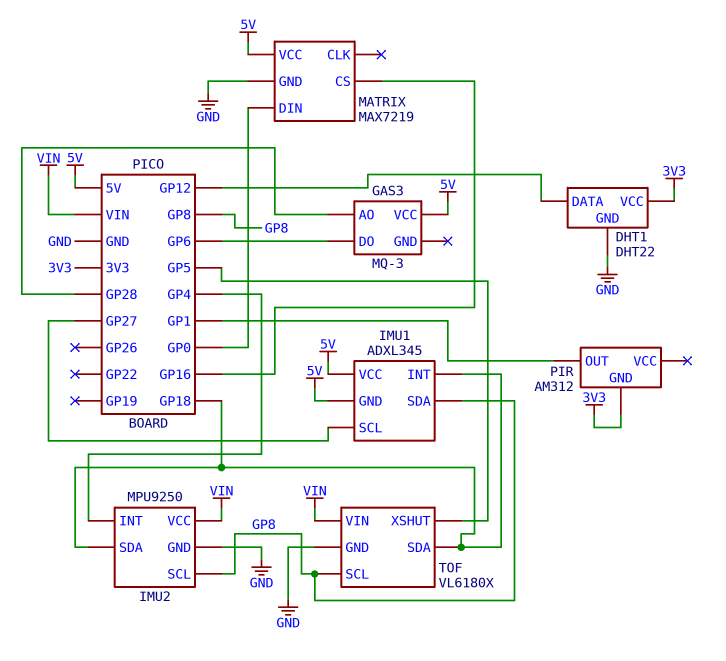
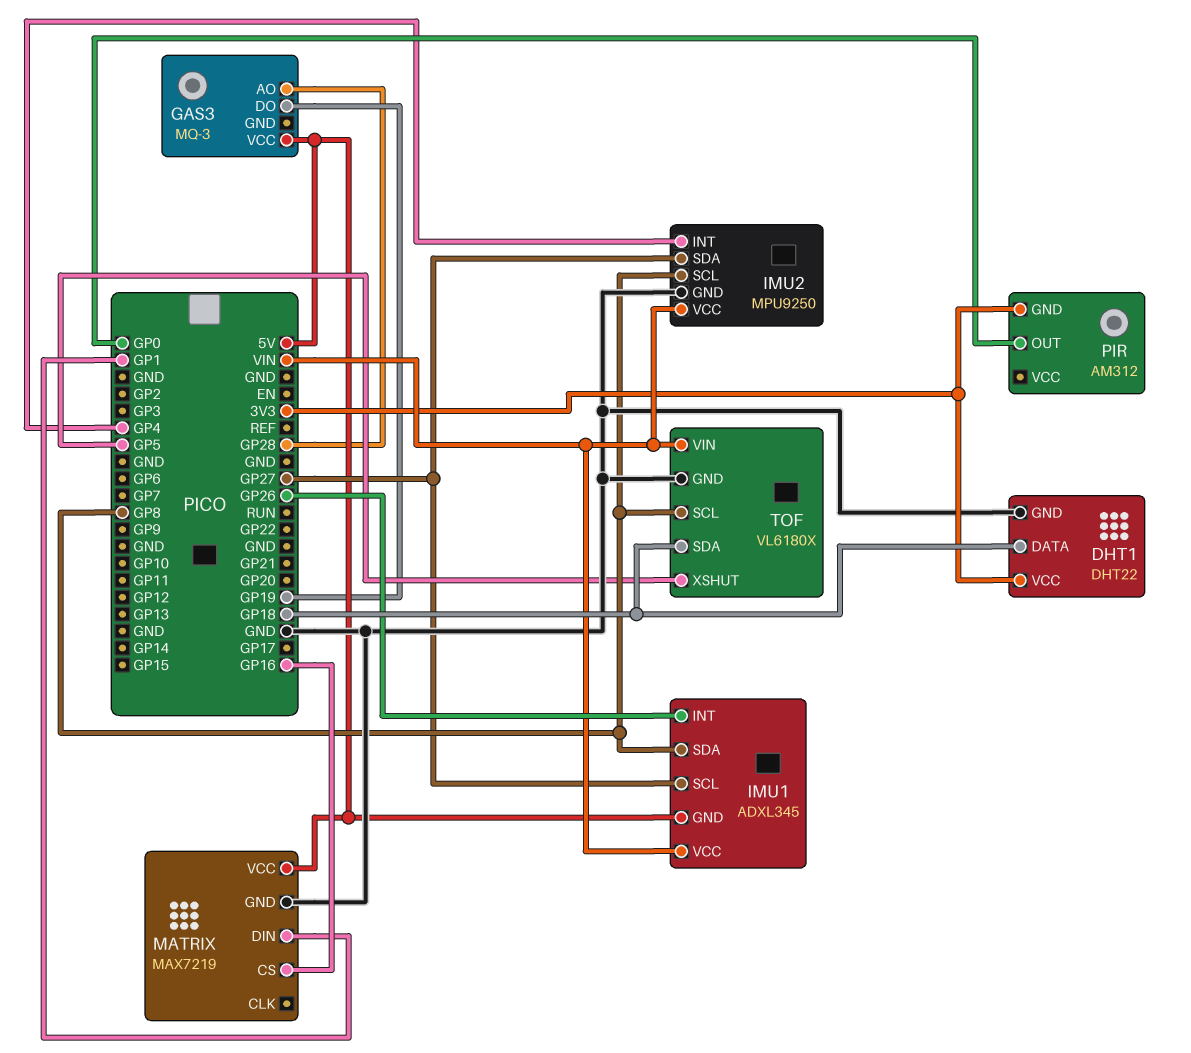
DHT1 pin DATA: GP12 -> GP18
GAS3 pin DO: GP6 -> GP19
IMU1 pin INT: GP18 -> GP26
IMU1 pin VCC: 5V -> VIN
IMU2 pin SDA: GP18 -> GP27
MATRIX pin DIN: GP0 -> GP1
PIR pin OUT: GP1 -> GP0

